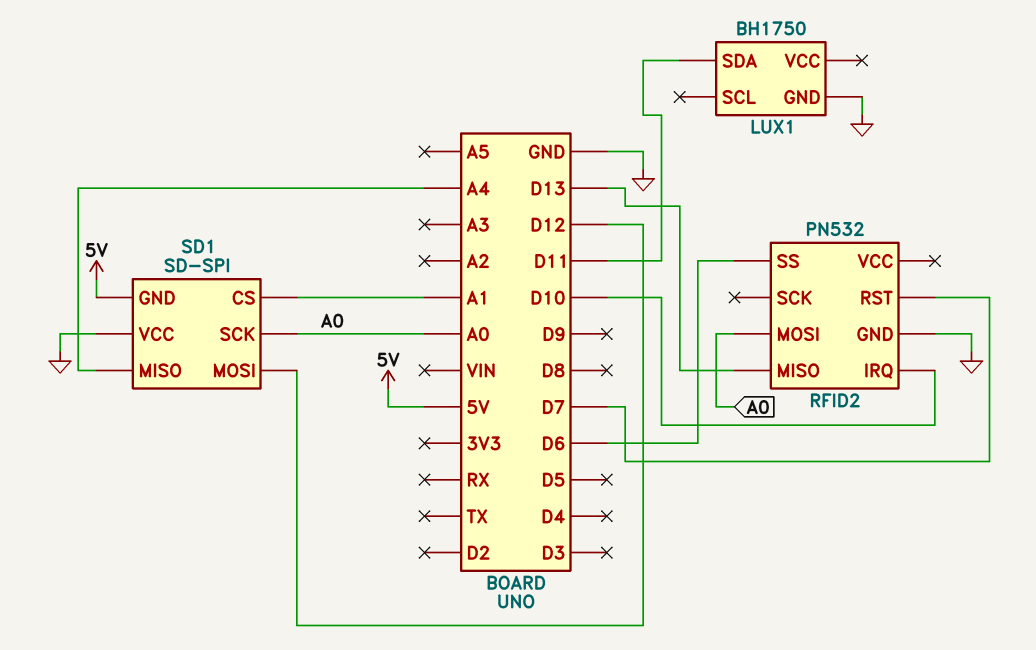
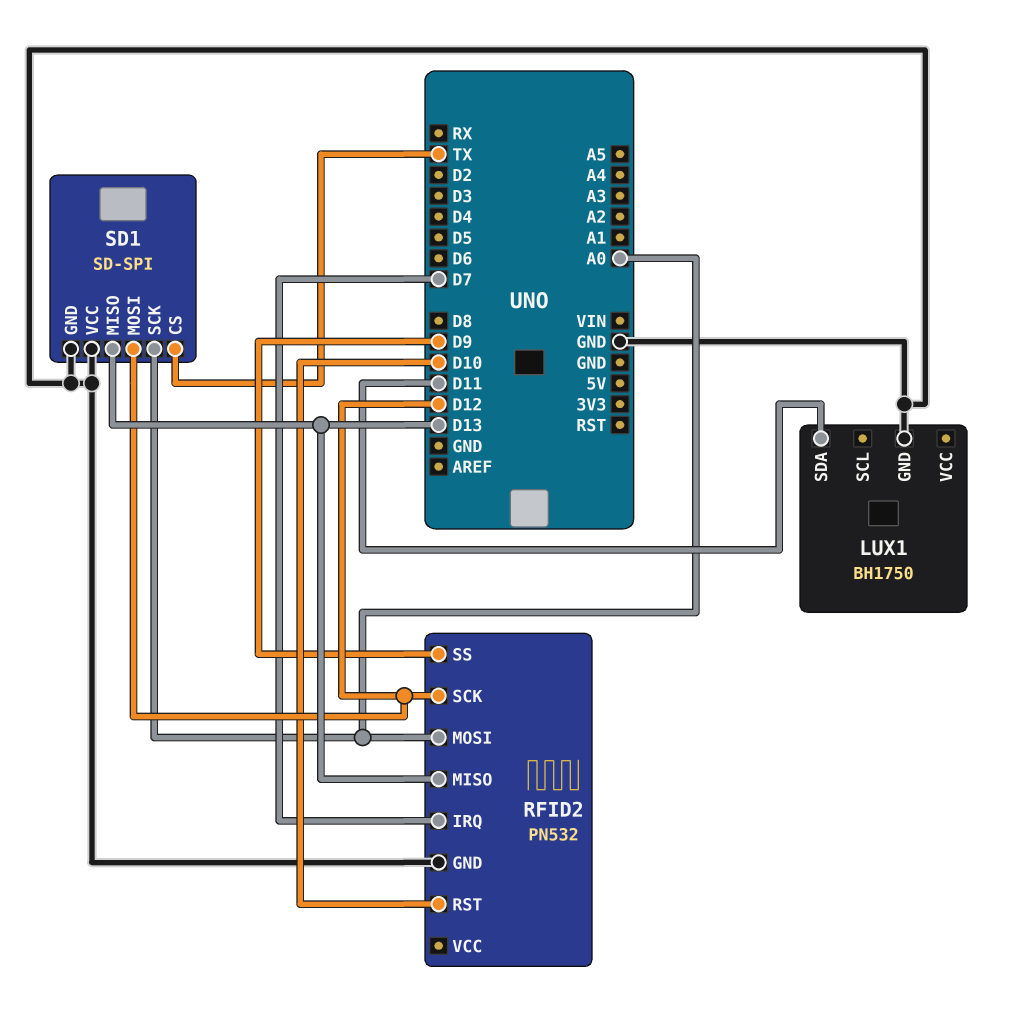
RFID2 pin IRQ: D10 -> D7
RFID2 pin RST: D7 -> D10
RFID2 pin SCK: none -> D12
RFID2 pin SS: D6 -> D9
SD1 pin CS: A1 -> TX
SD1 pin GND: 5V -> GND
SD1 pin MISO: A4 -> D13

